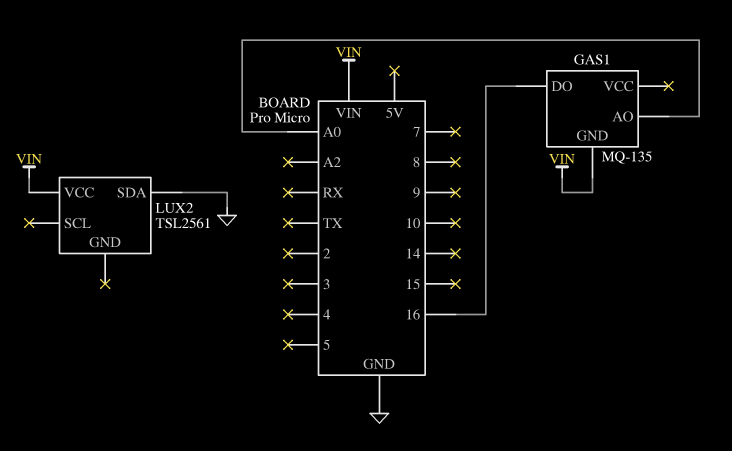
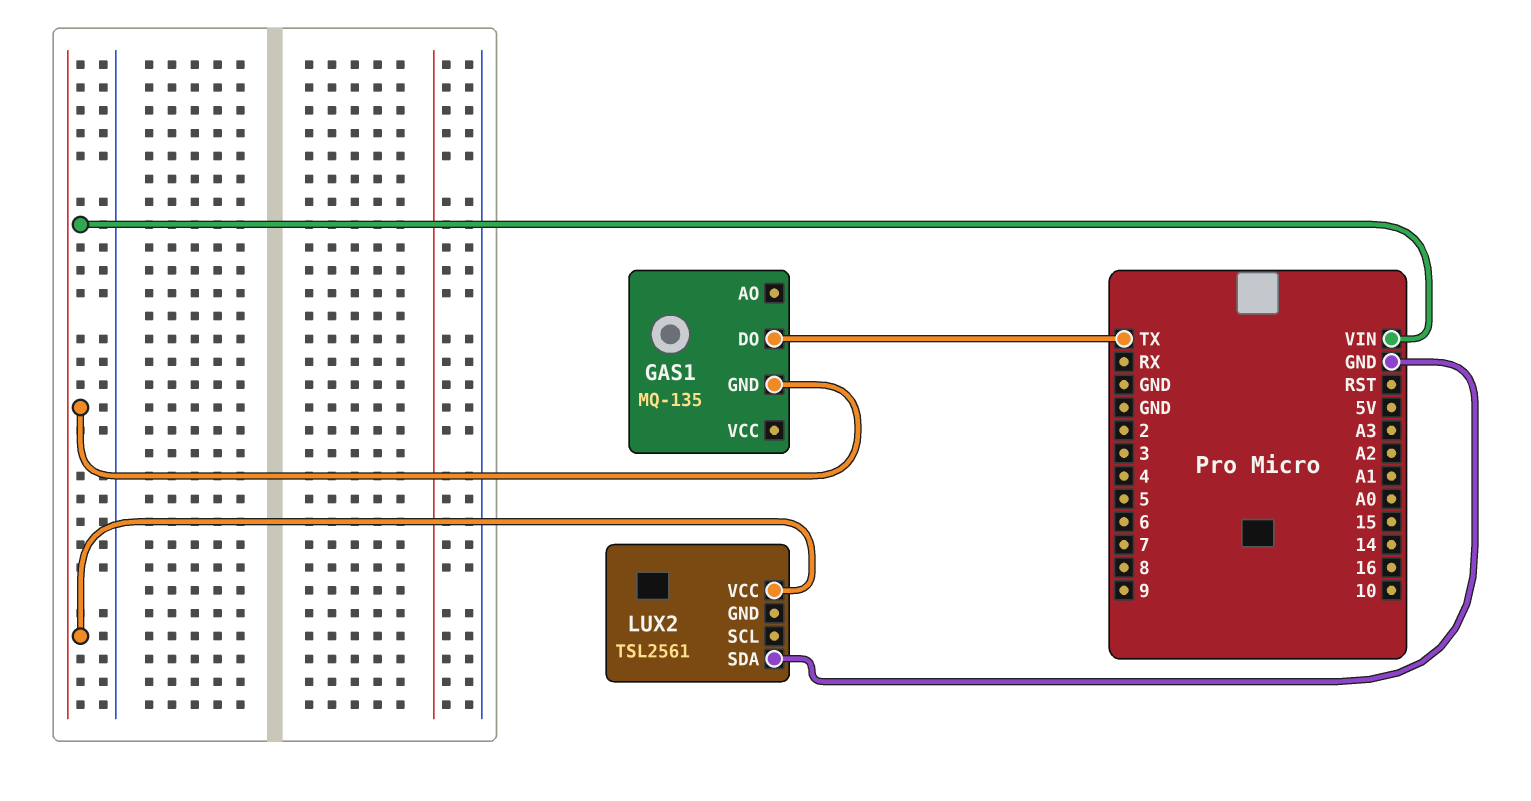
GAS1 pin AO: A0 -> none
GAS1 pin DO: 16 -> TX

